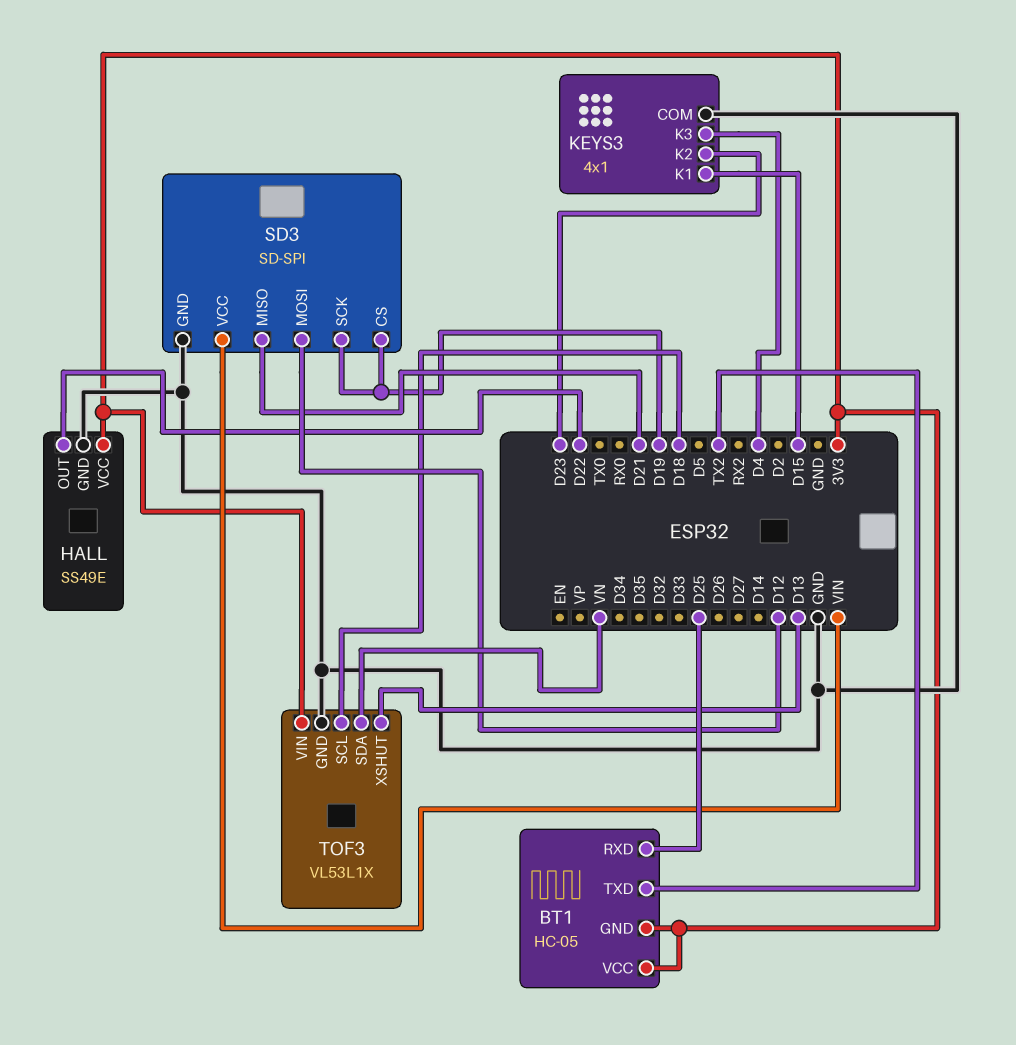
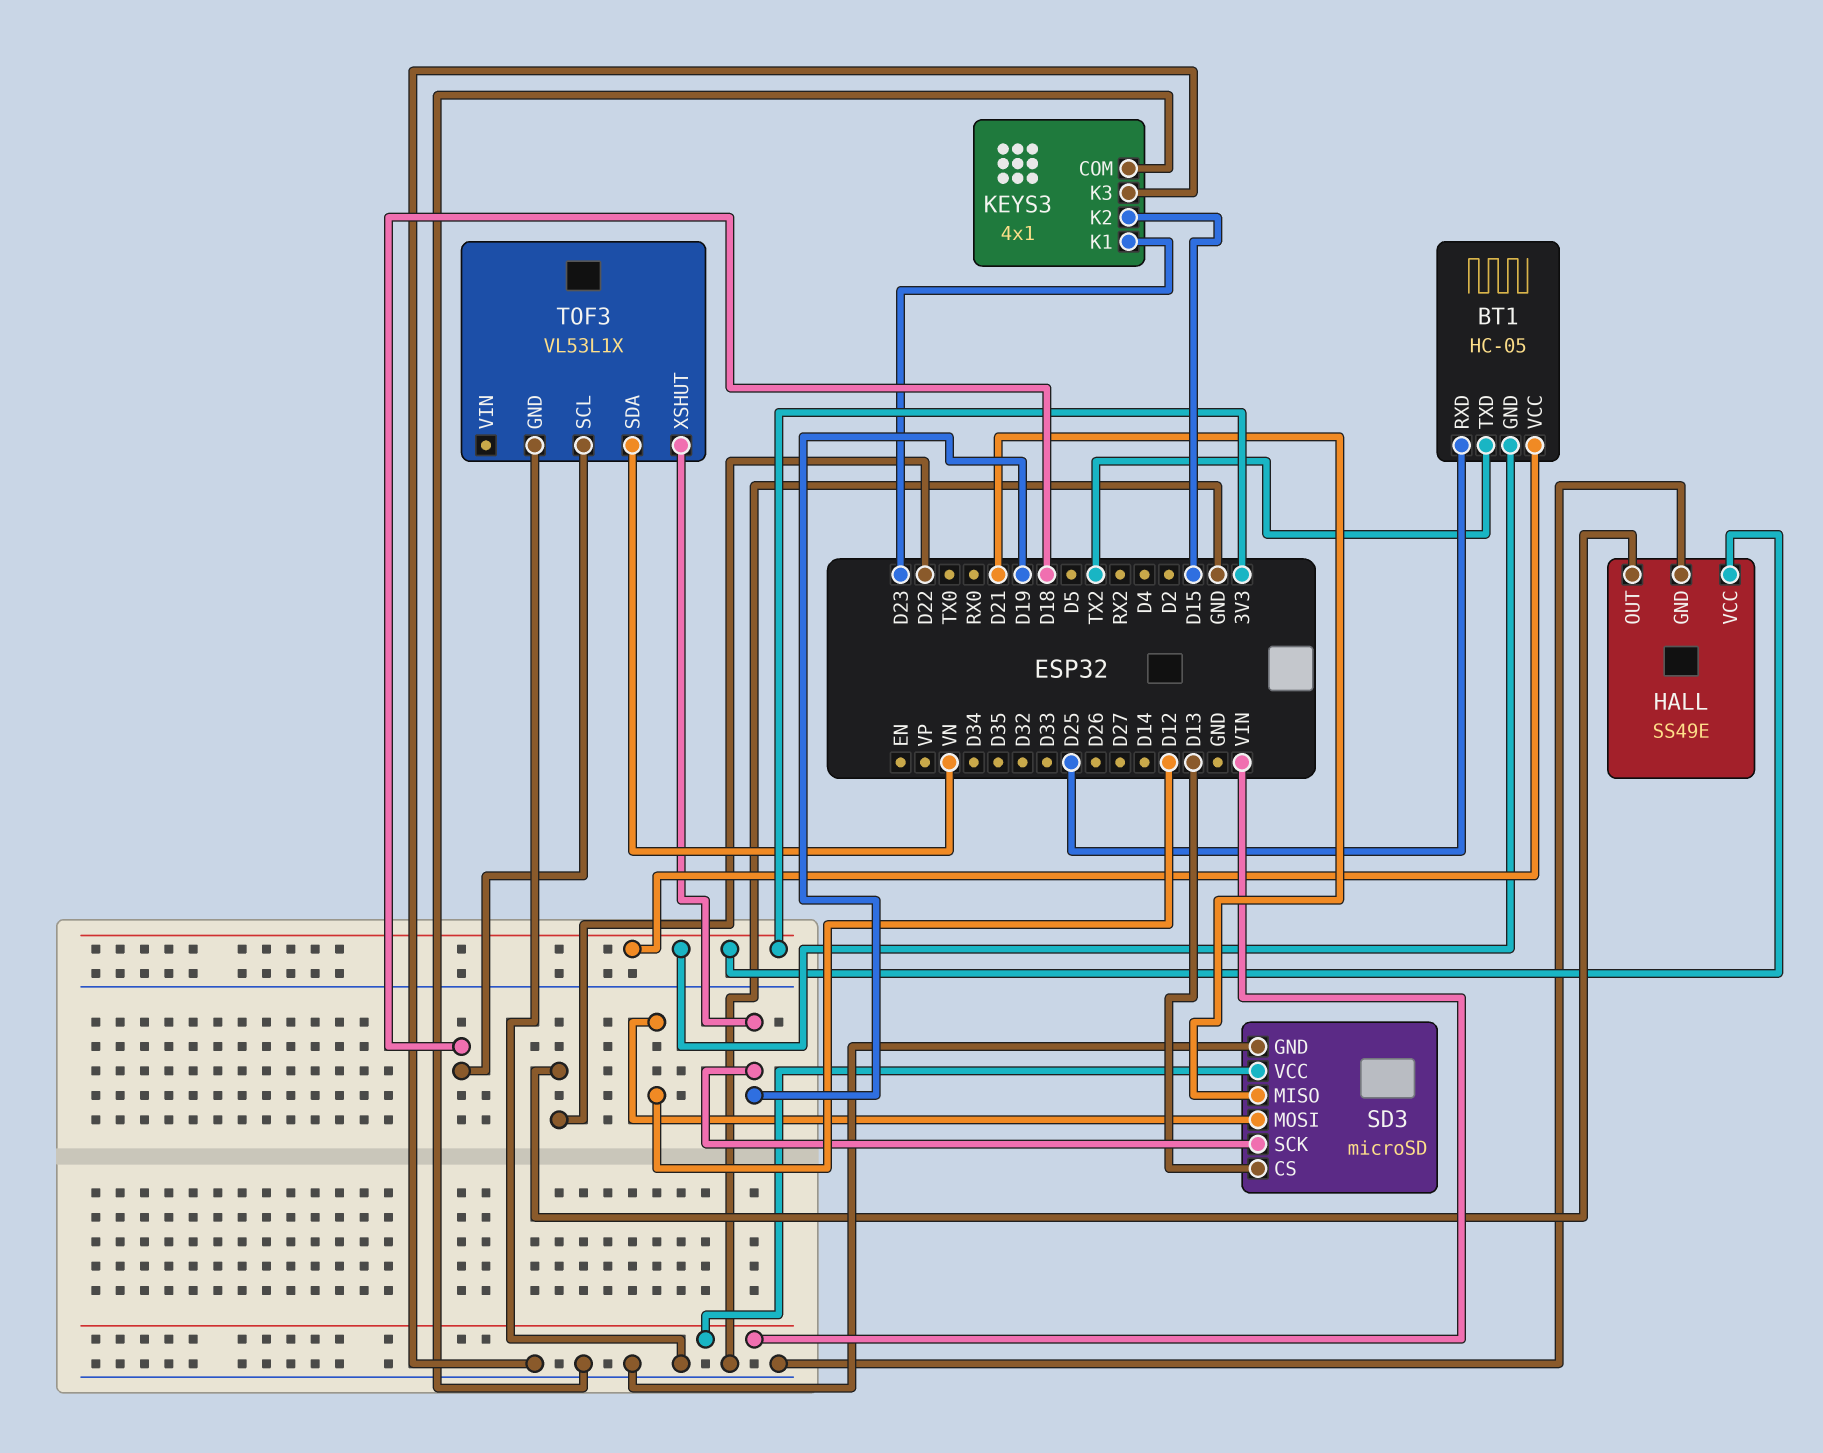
KEYS3 pin K1: D15 -> D23
KEYS3 pin K2: D23 -> D15
KEYS3 pin K3: D4 -> GND
SD3: SD-SPI -> microSD
SD3 pin CS: D19 -> D13
TOF3 pin VIN: 3V3 -> none
TOF3 pin XSHUT: D13 -> D19

